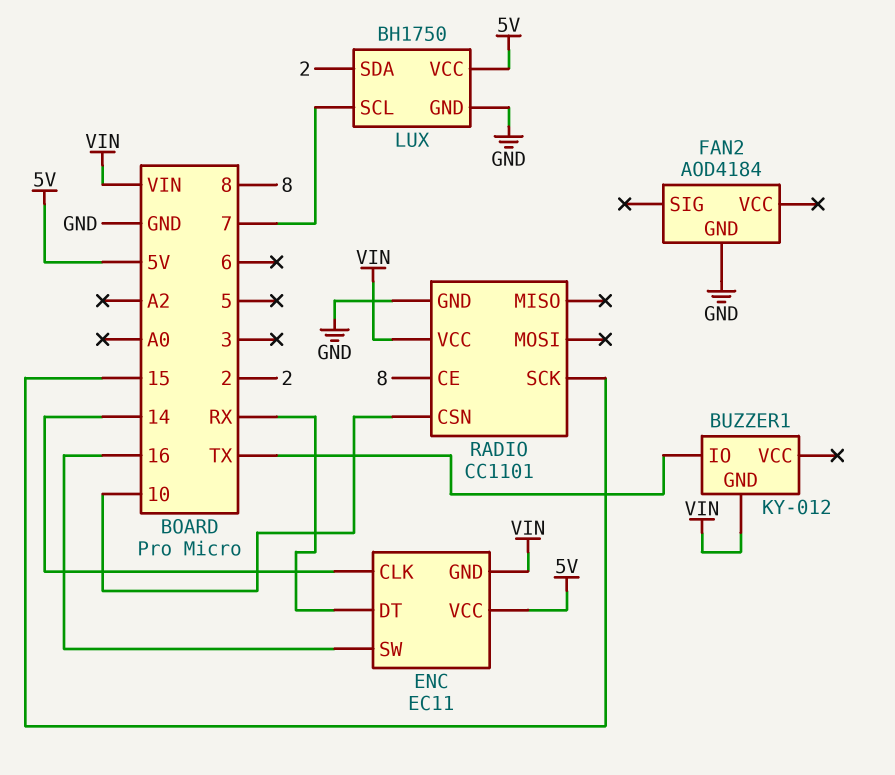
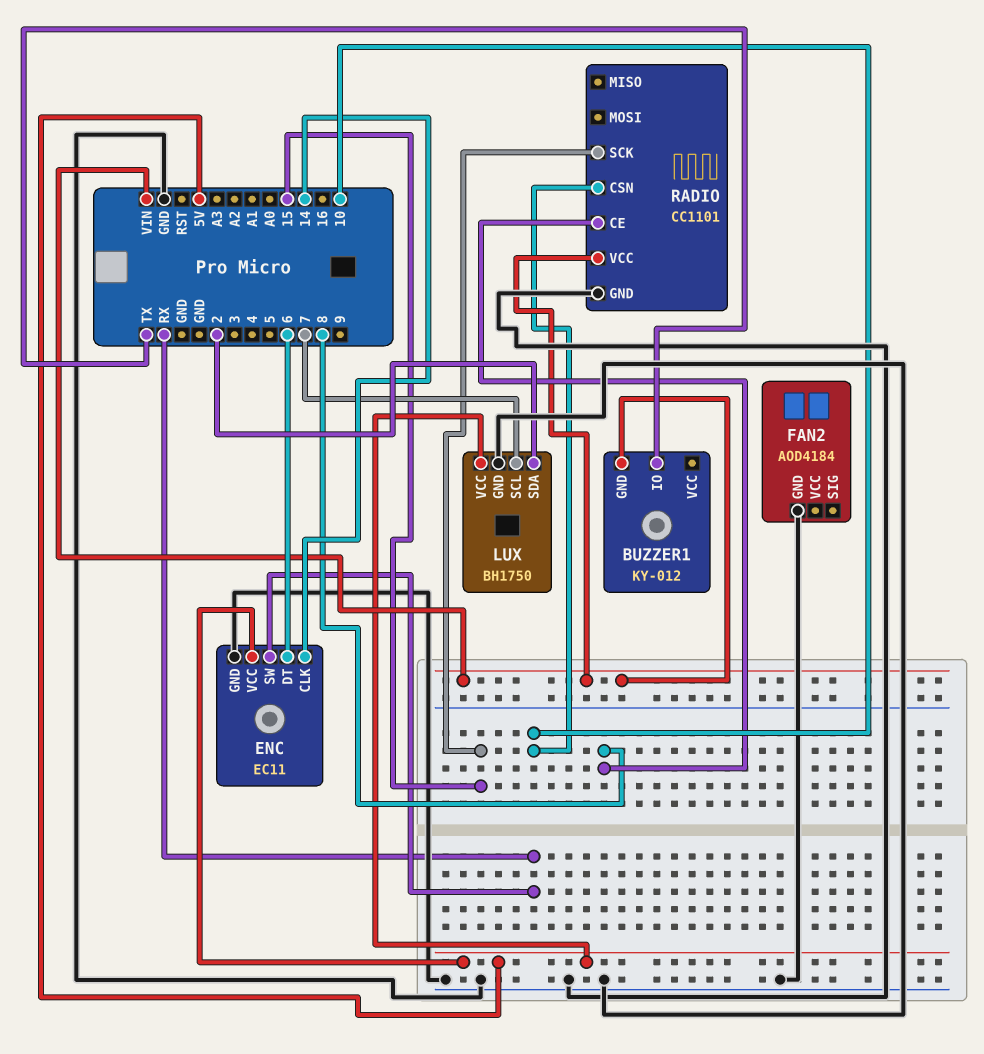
ENC pin DT: RX -> 6
ENC pin GND: VIN -> GND
ENC pin SW: 16 -> RX

